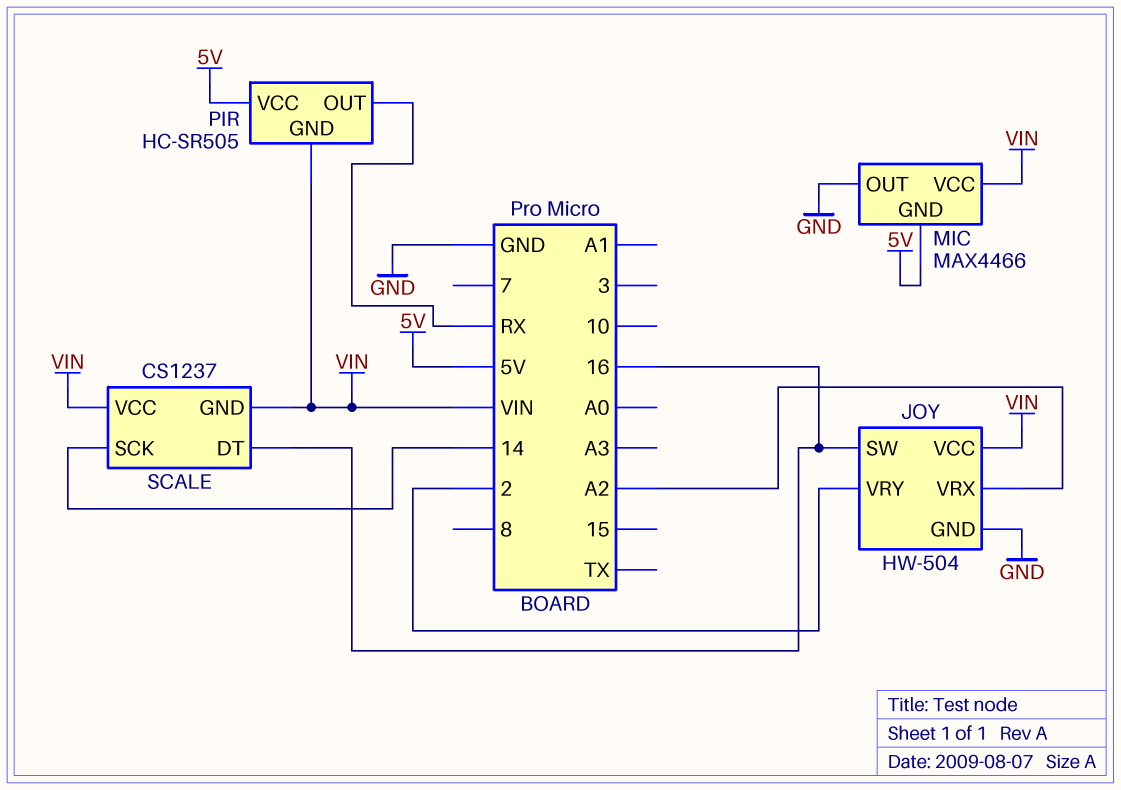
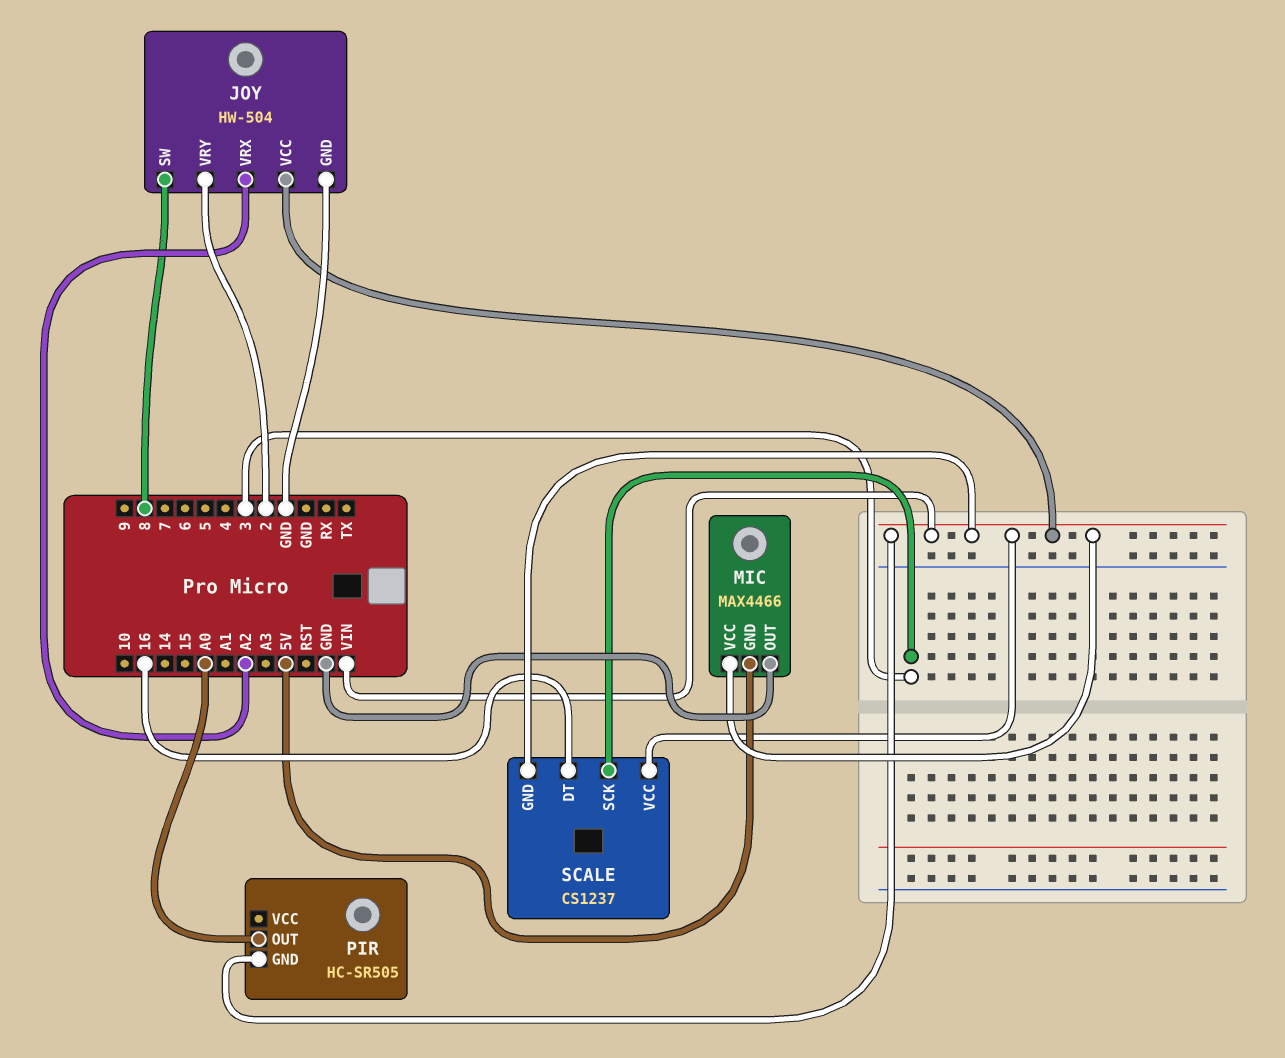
JOY pin SW: 16 -> 8
PIR pin OUT: RX -> A0
PIR pin VCC: 5V -> none
SCALE pin SCK: 14 -> 3

